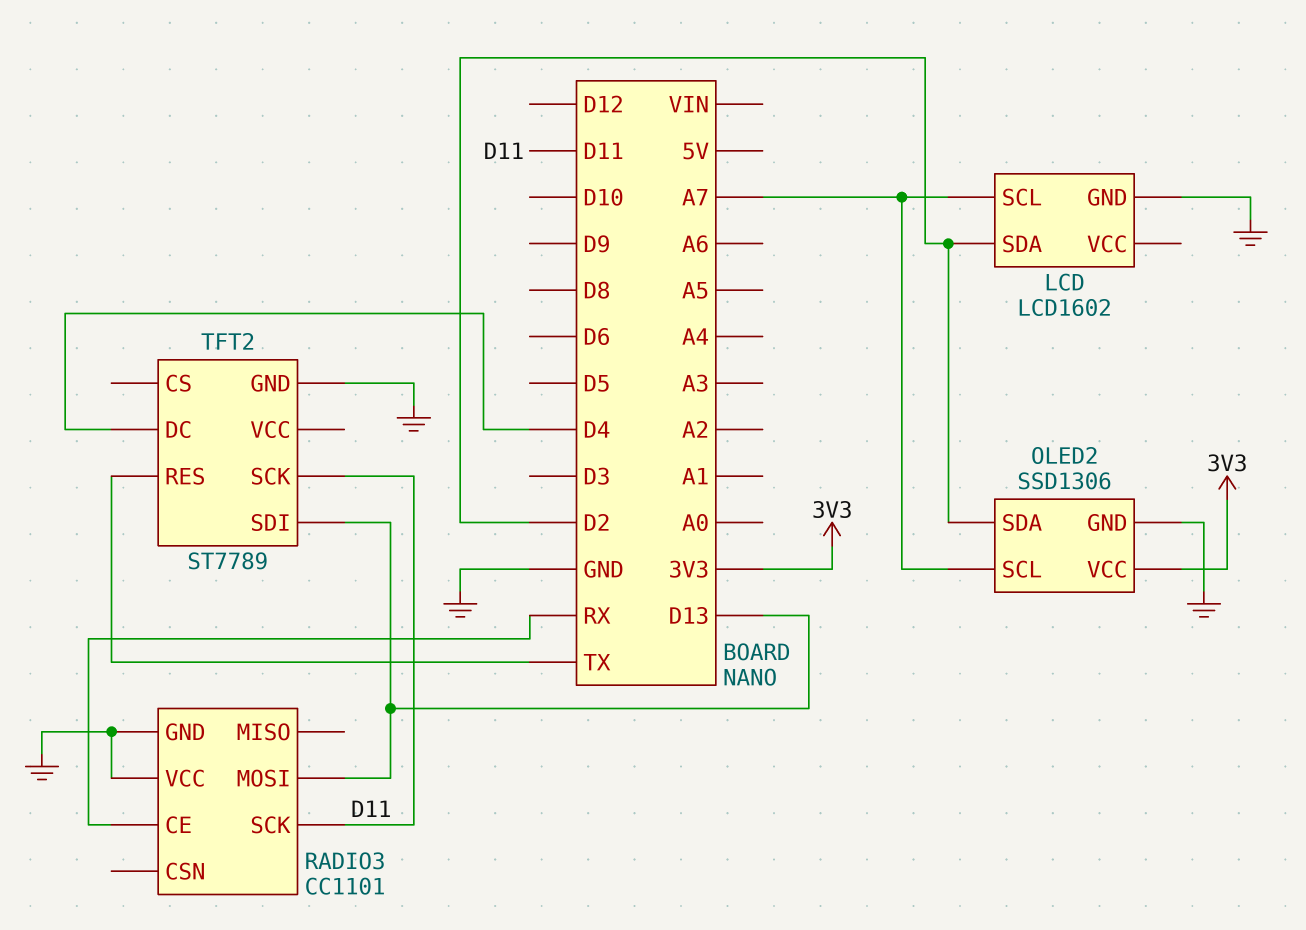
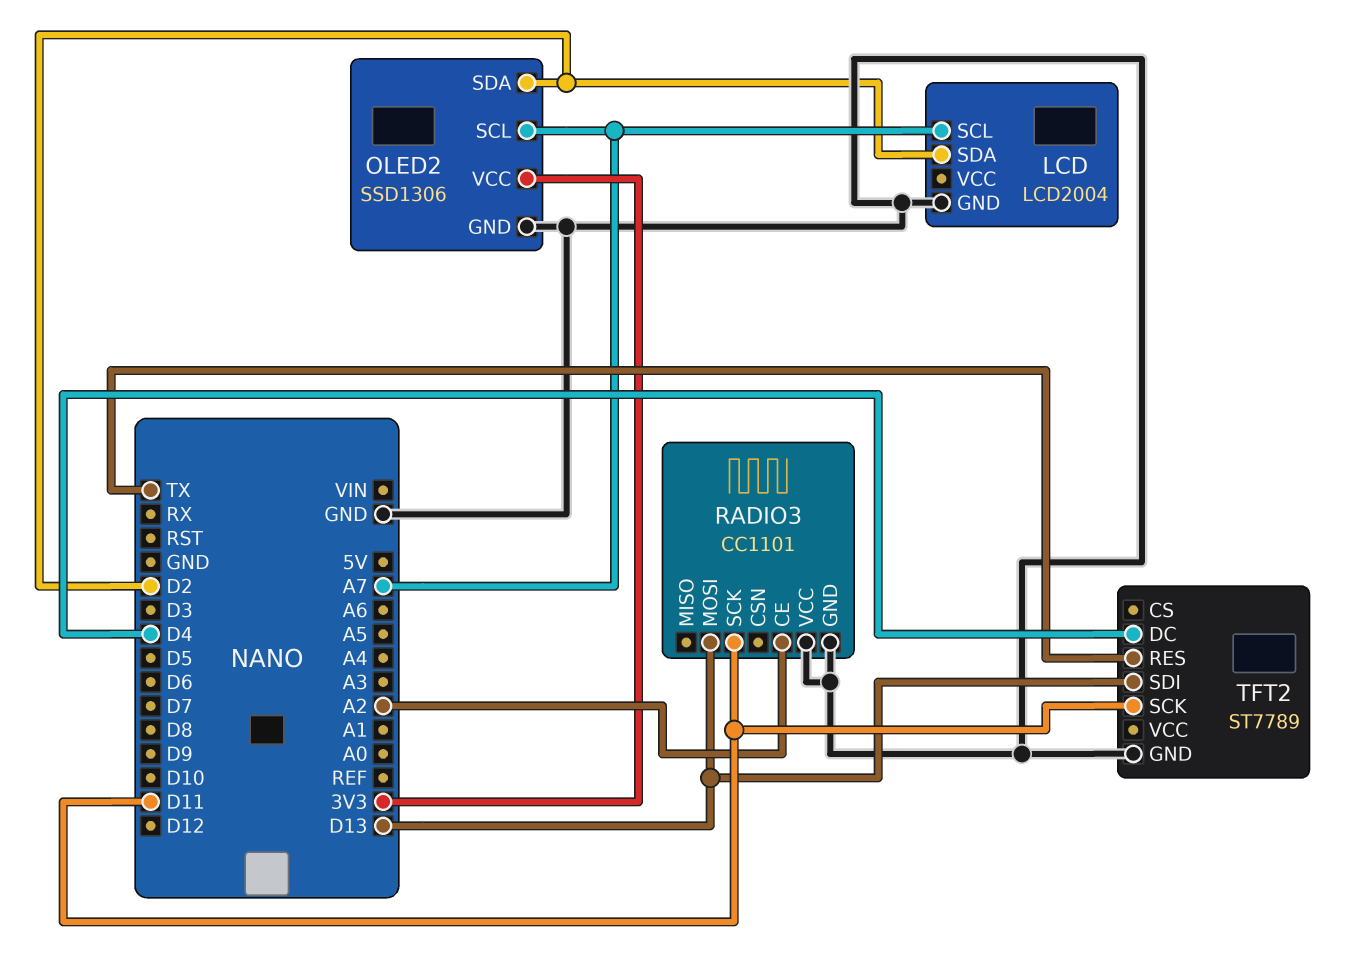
LCD: LCD1602 -> LCD2004
RADIO3 pin CE: RX -> A2

